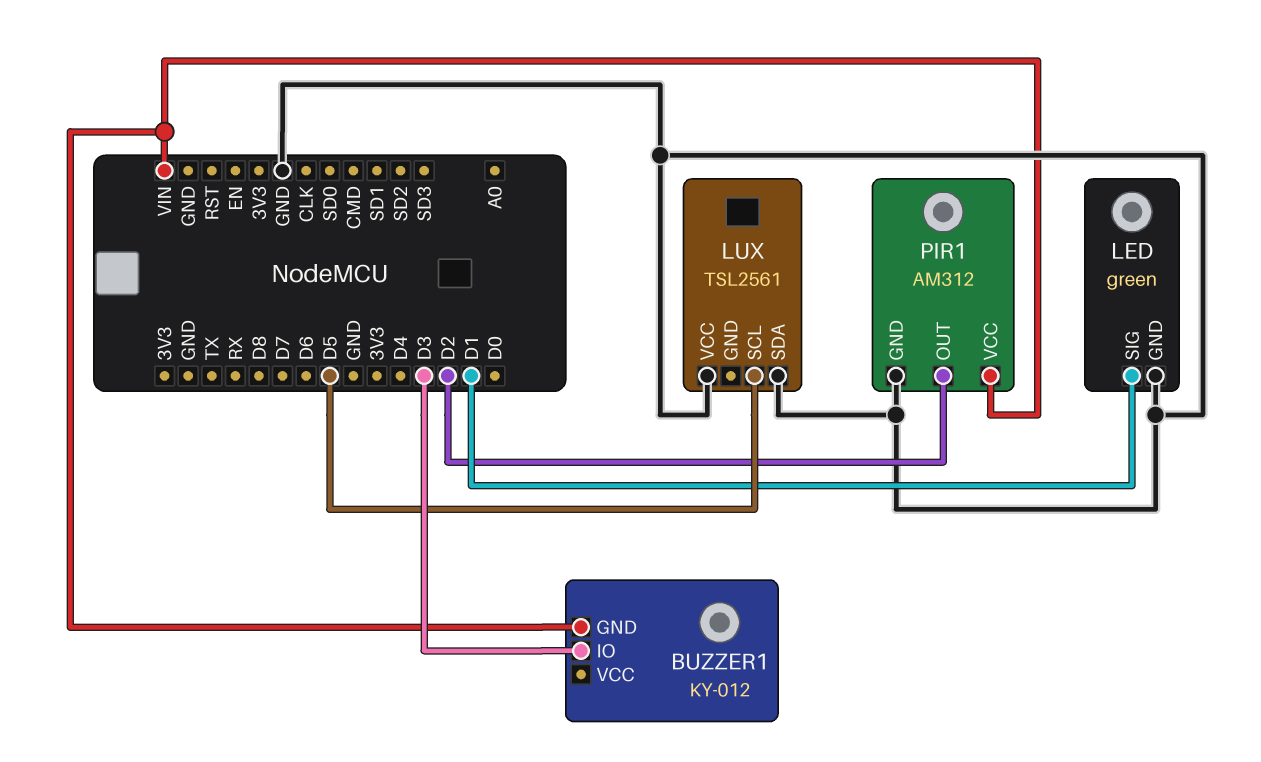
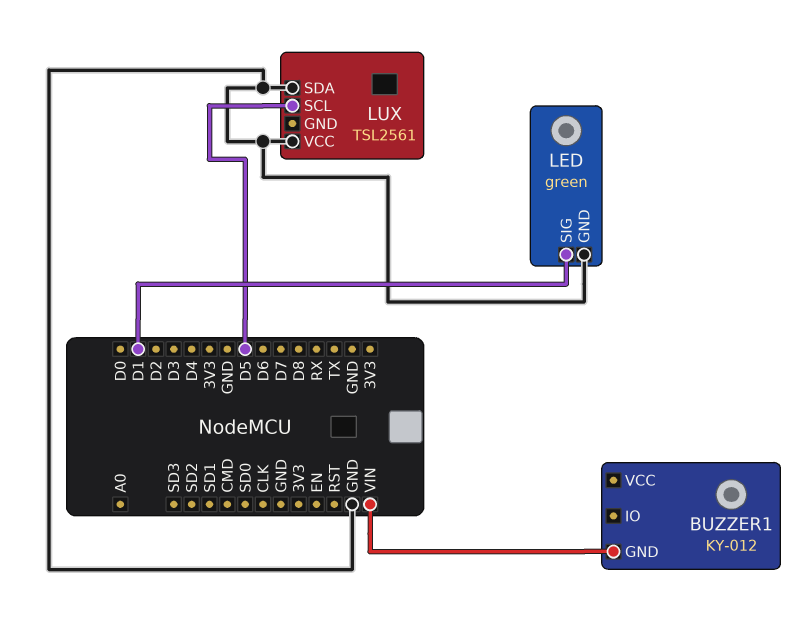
BUZZER1 pin IO: D3 -> none
PIR1: AM312 -> none
PIR1 pin GND: GND -> none
PIR1 pin OUT: D2 -> none
PIR1 pin VCC: VIN -> none

